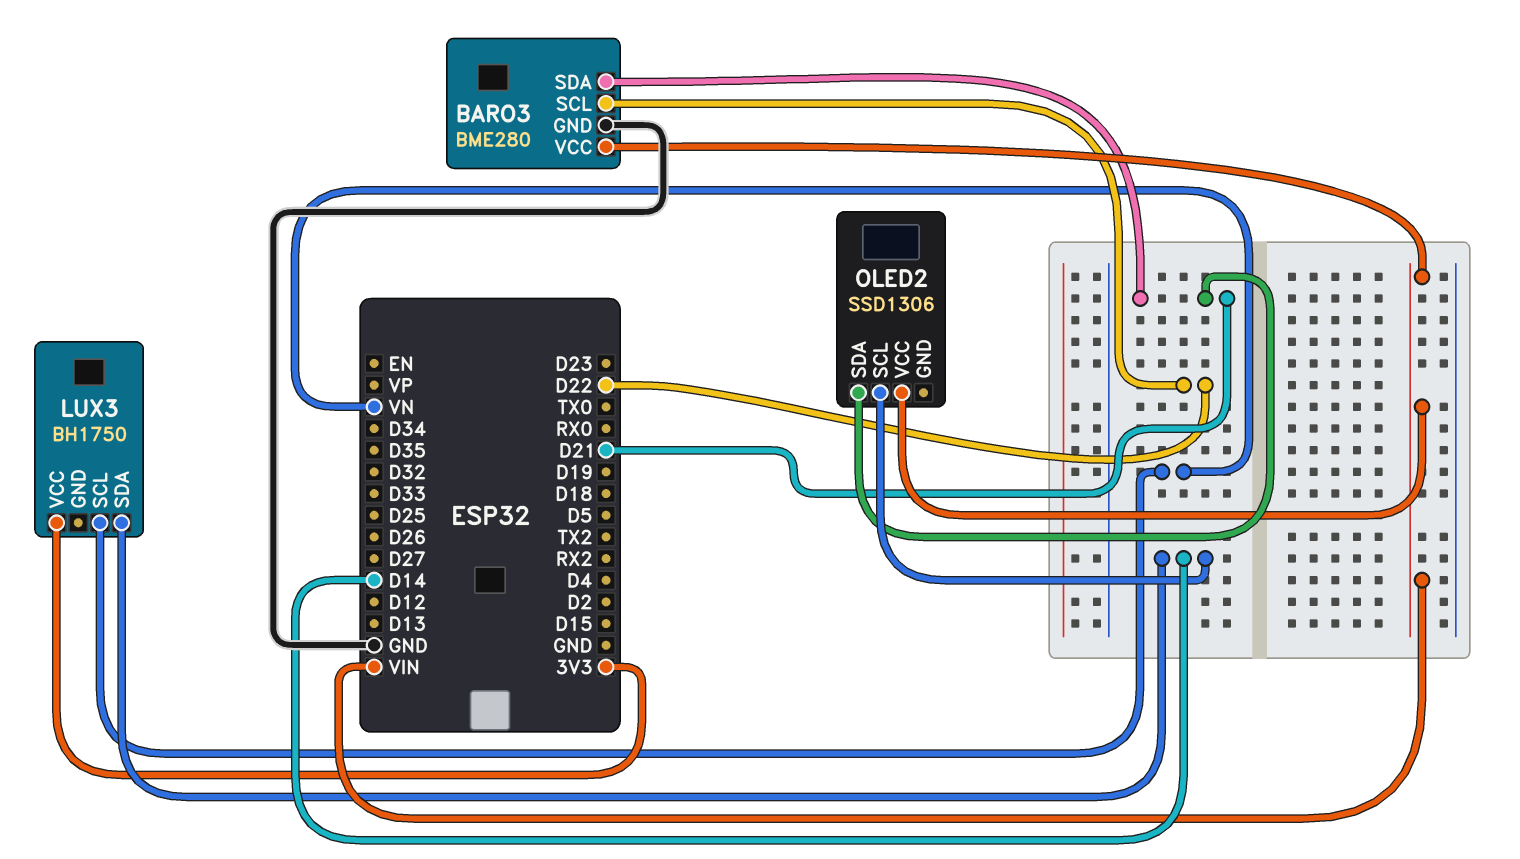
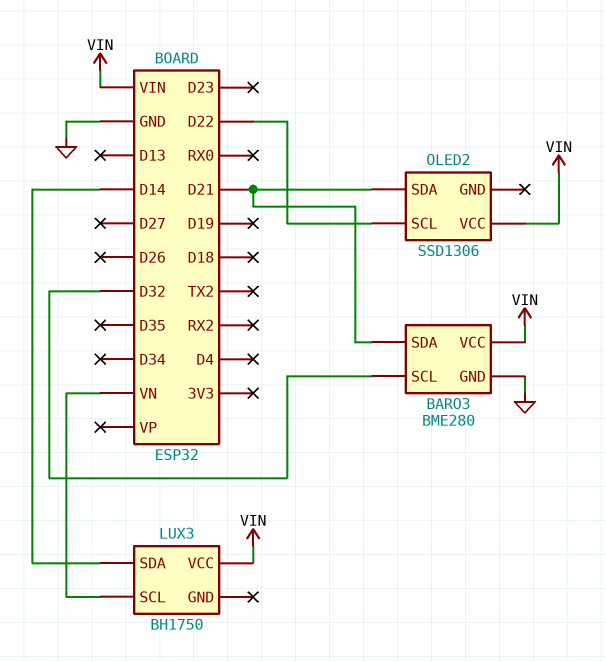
BARO3 pin SCL: D22 -> D32
LUX3 pin VCC: 3V3 -> VIN
OLED2 pin SCL: D14 -> D22

